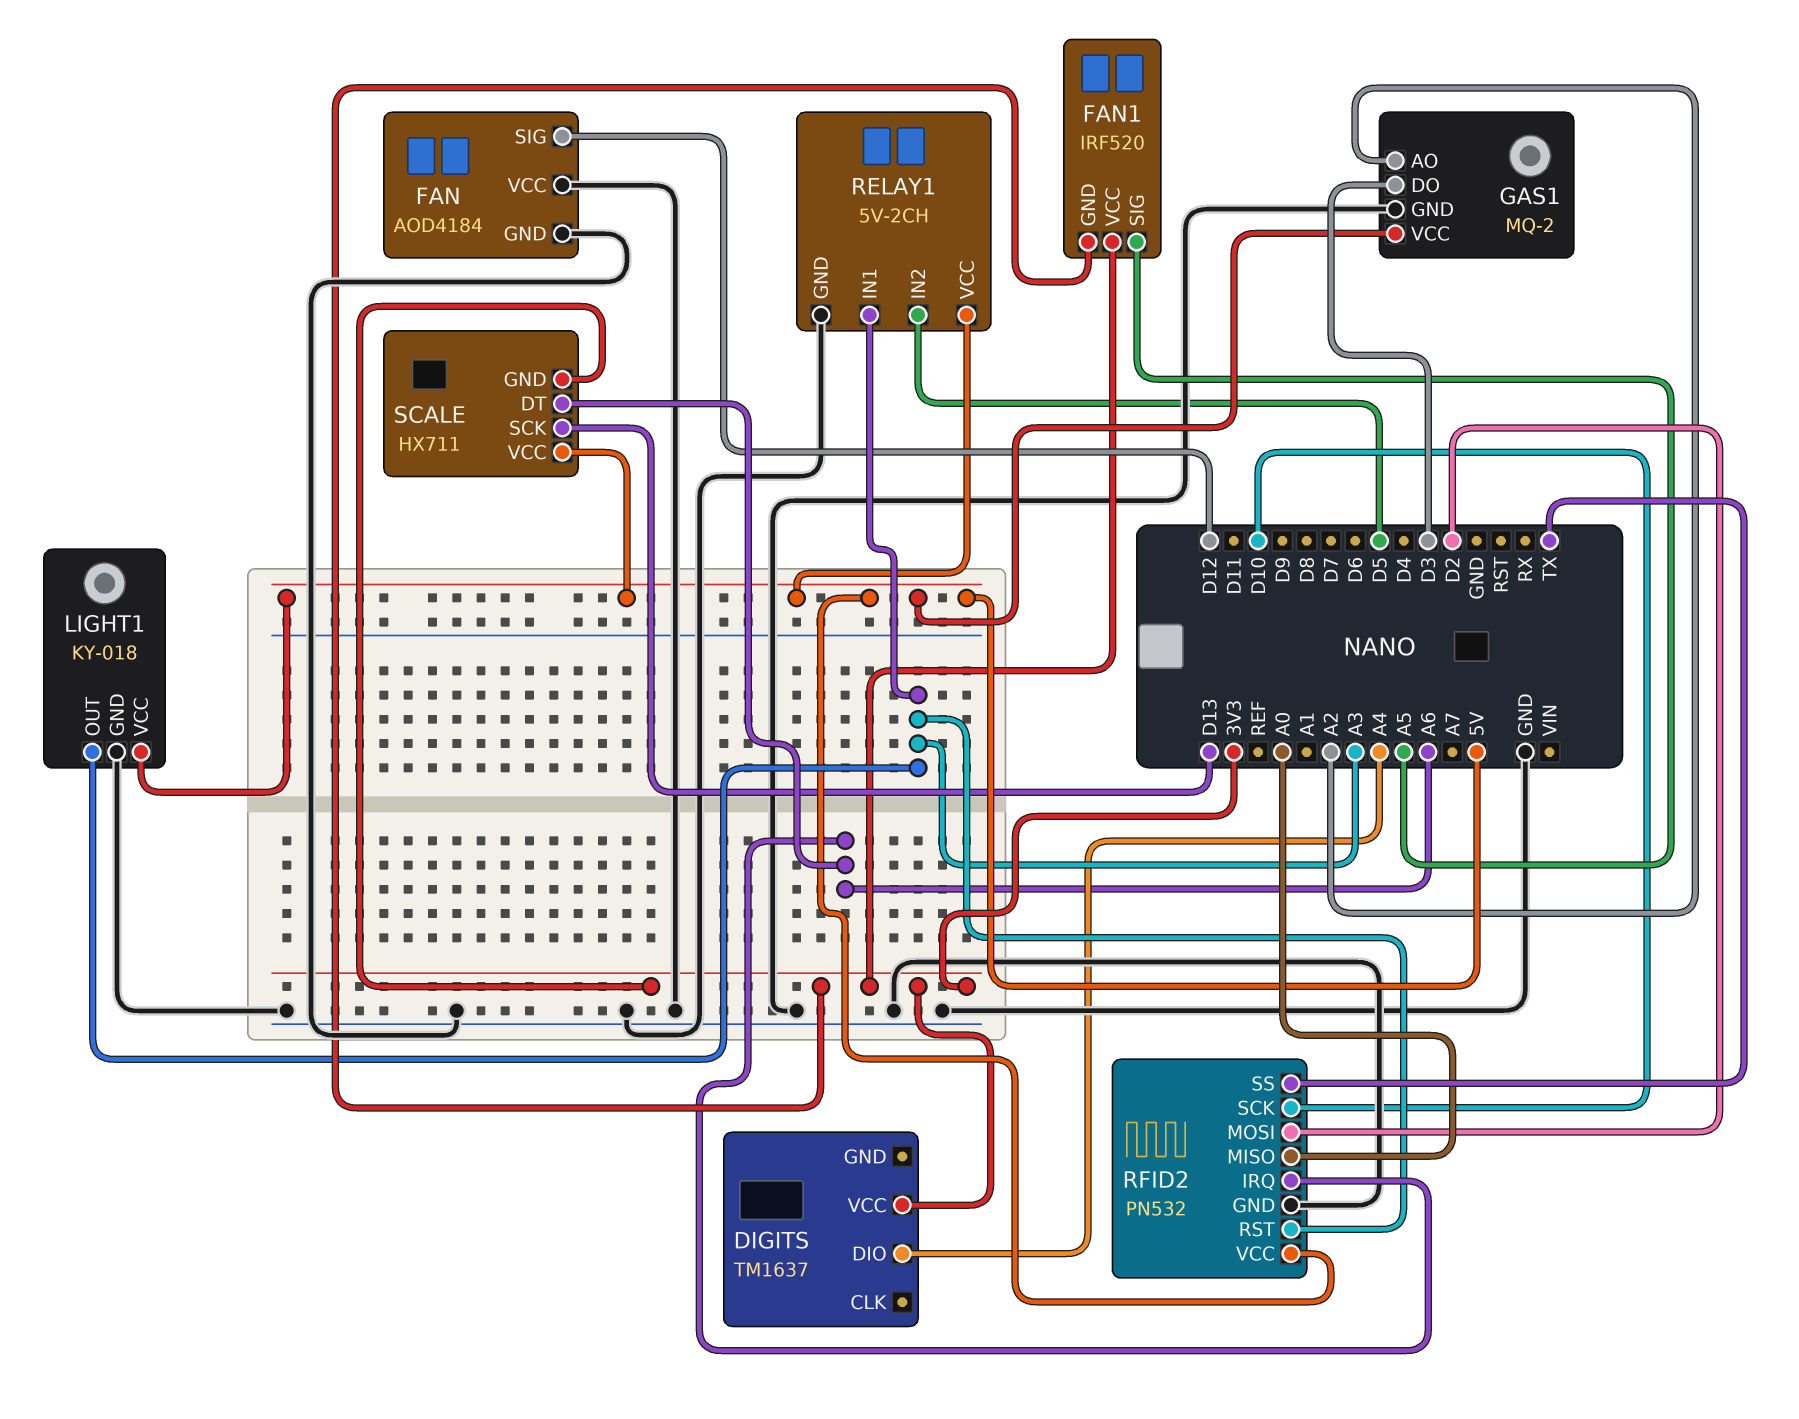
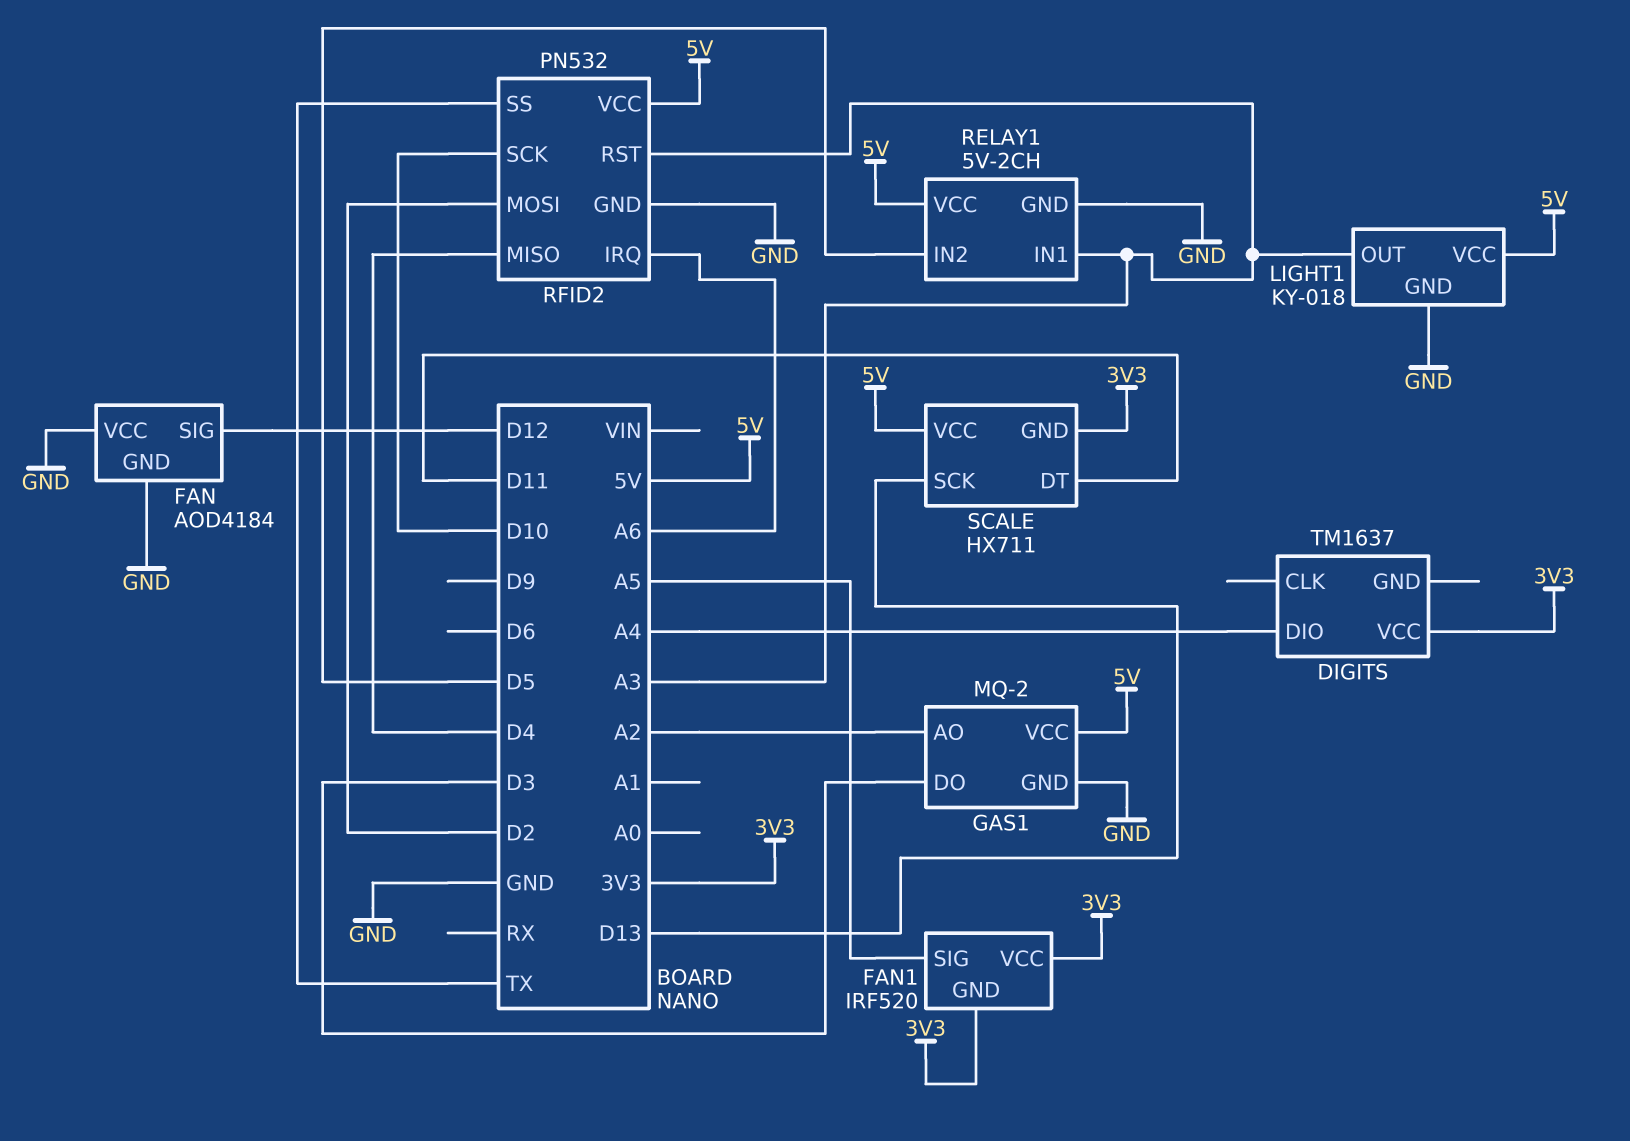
RFID2 pin MISO: A0 -> D4
SCALE pin DT: A6 -> D11

